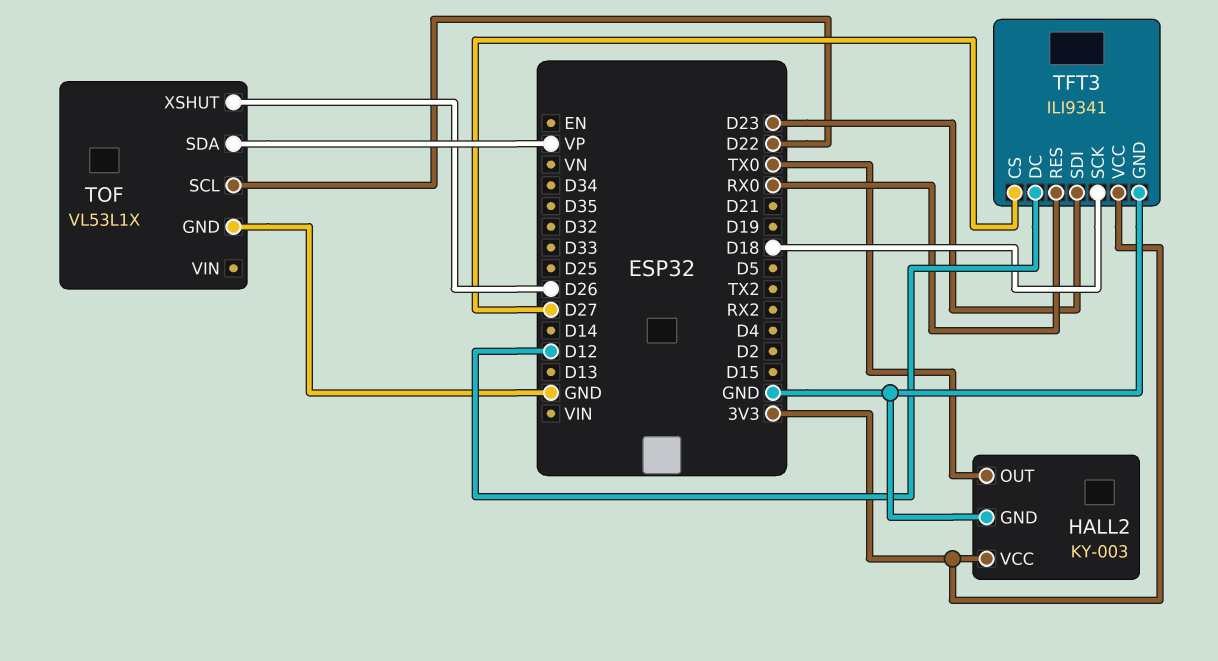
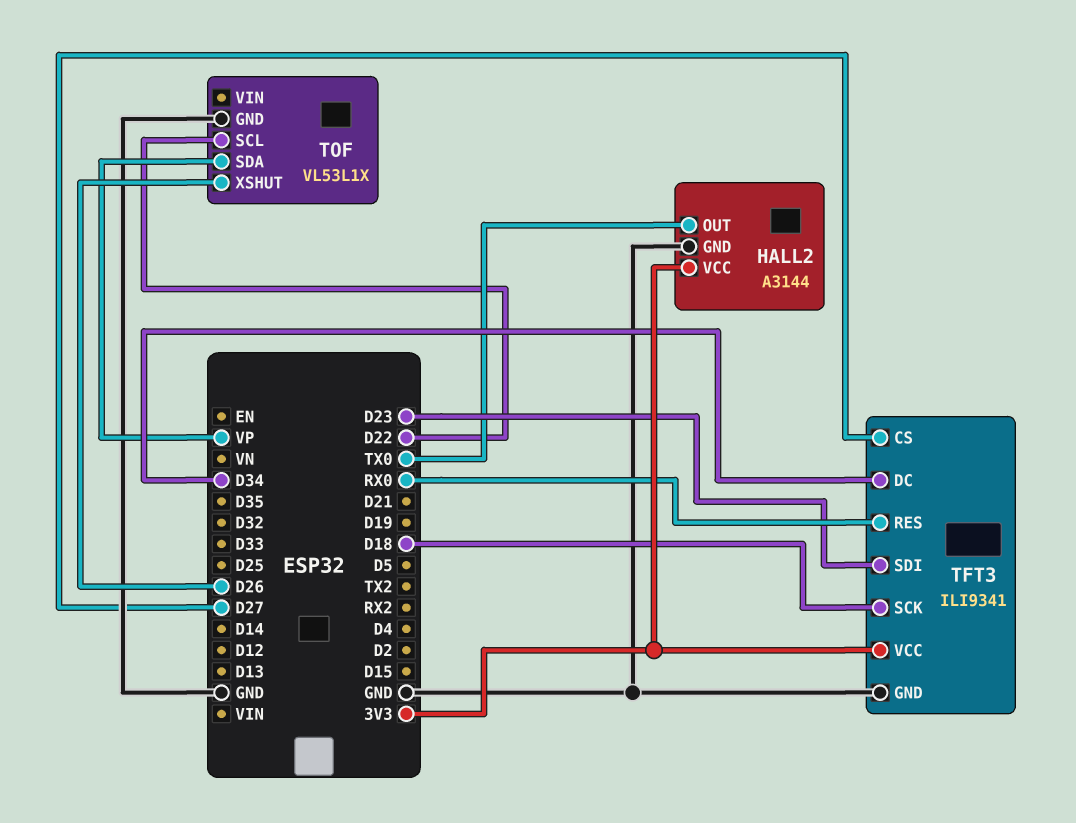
HALL2: KY-003 -> A3144
TFT3 pin DC: D12 -> D34

